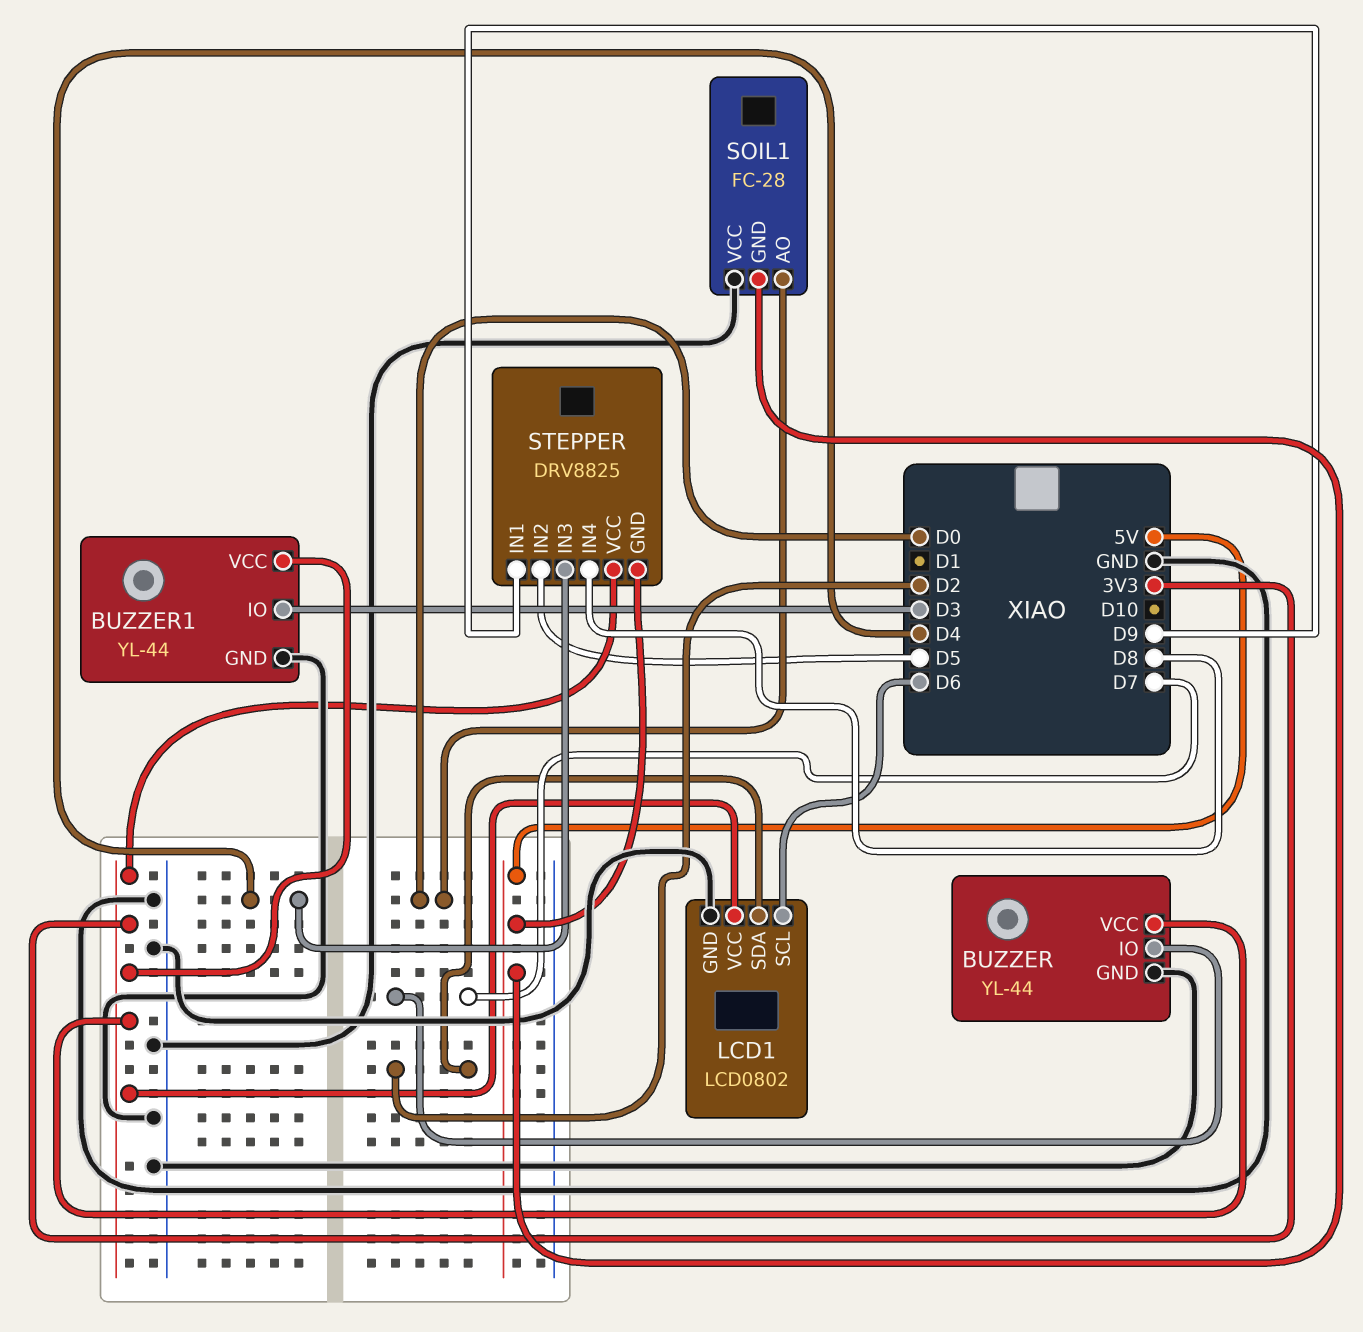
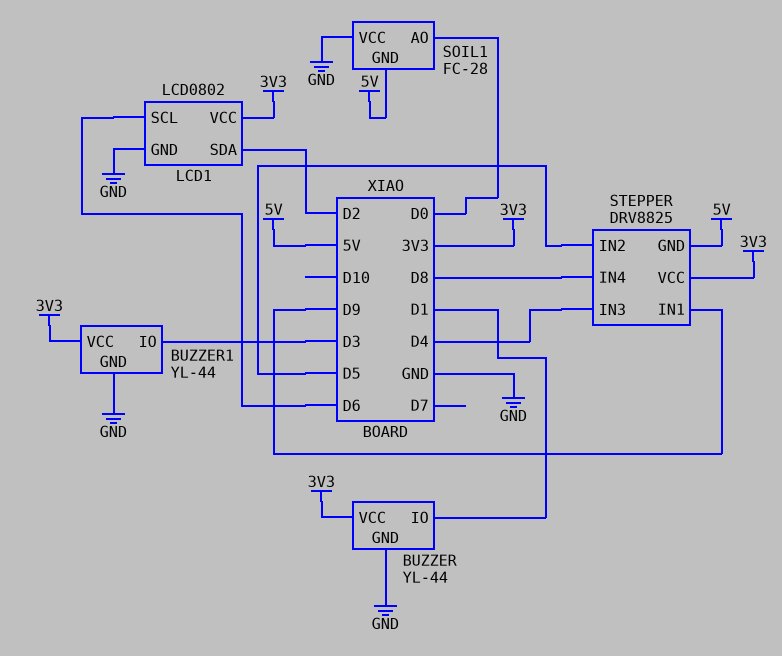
BUZZER pin IO: D7 -> D1

